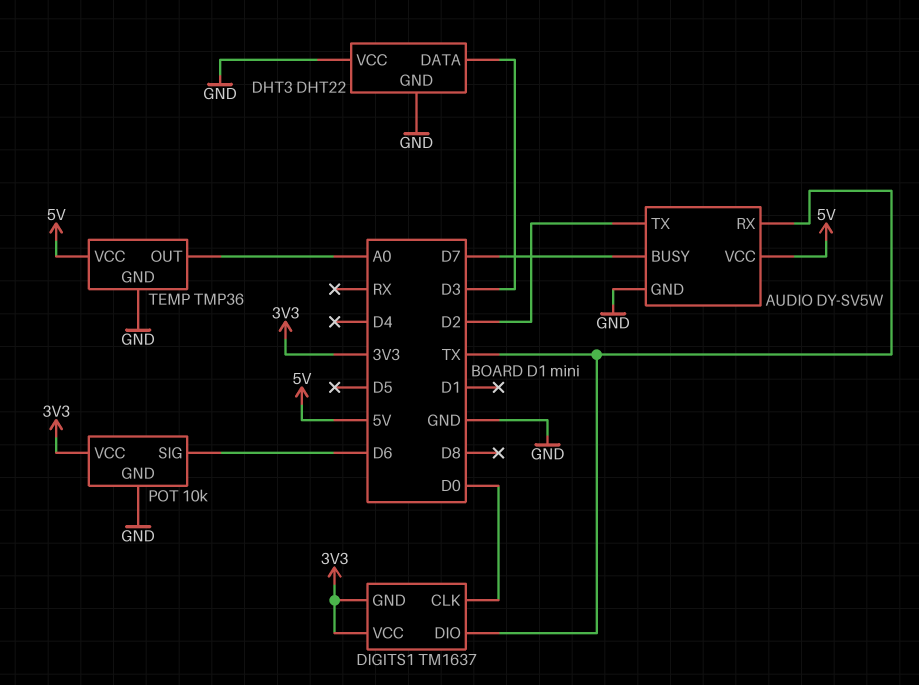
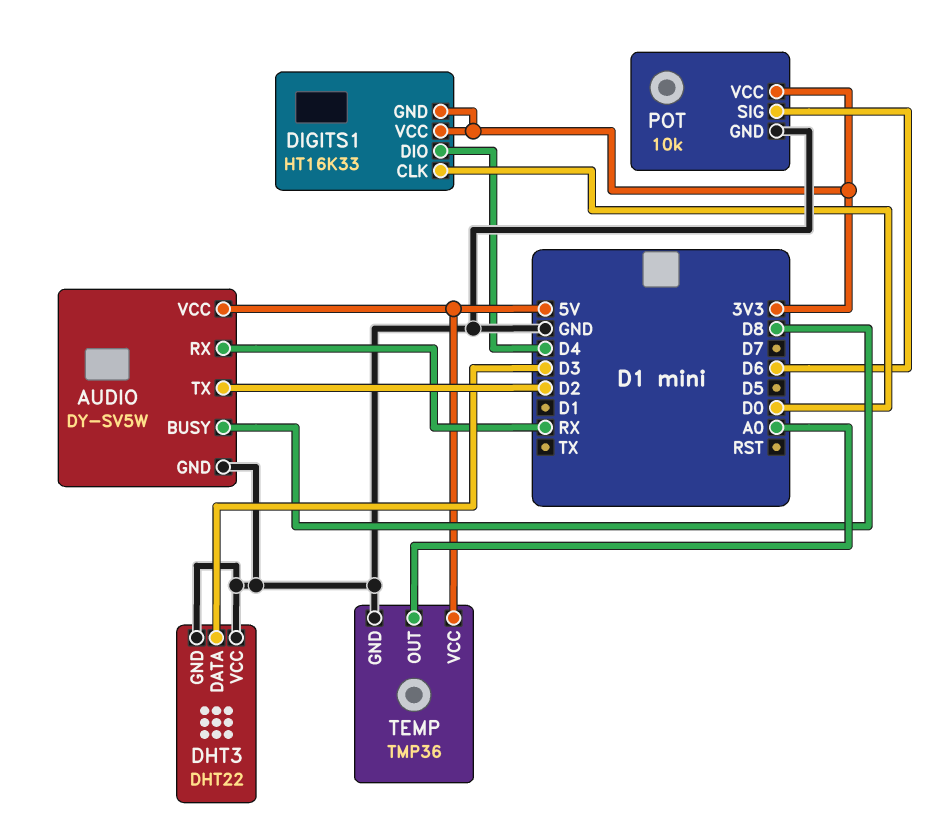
AUDIO pin BUSY: D7 -> D8
AUDIO pin RX: TX -> RX
DIGITS1: TM1637 -> HT16K33
DIGITS1 pin DIO: TX -> D4

